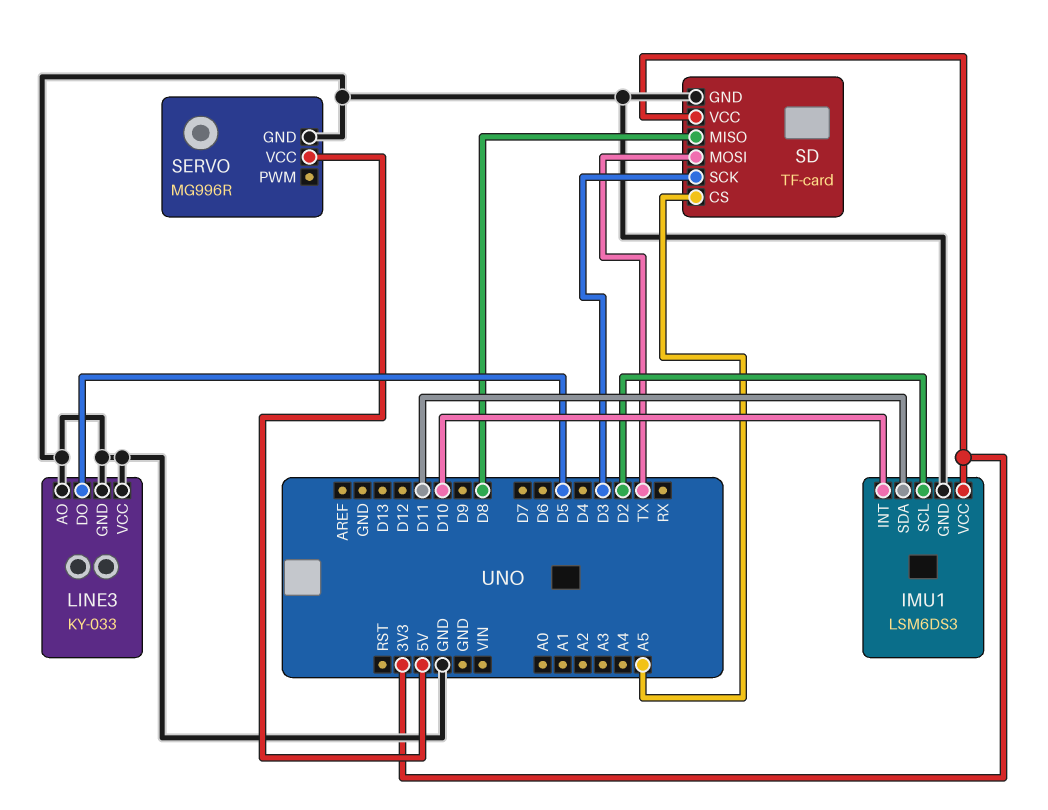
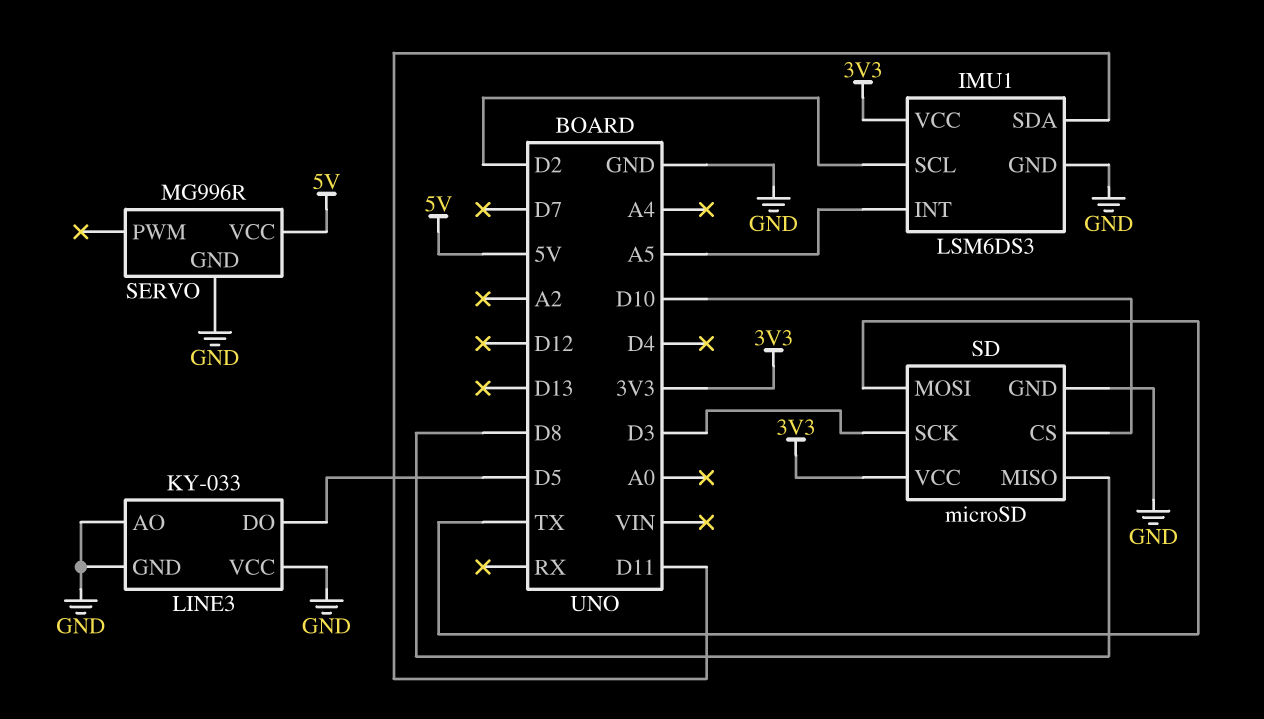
IMU1 pin INT: D10 -> A5
SD: TF-card -> microSD
SD pin CS: A5 -> D10

